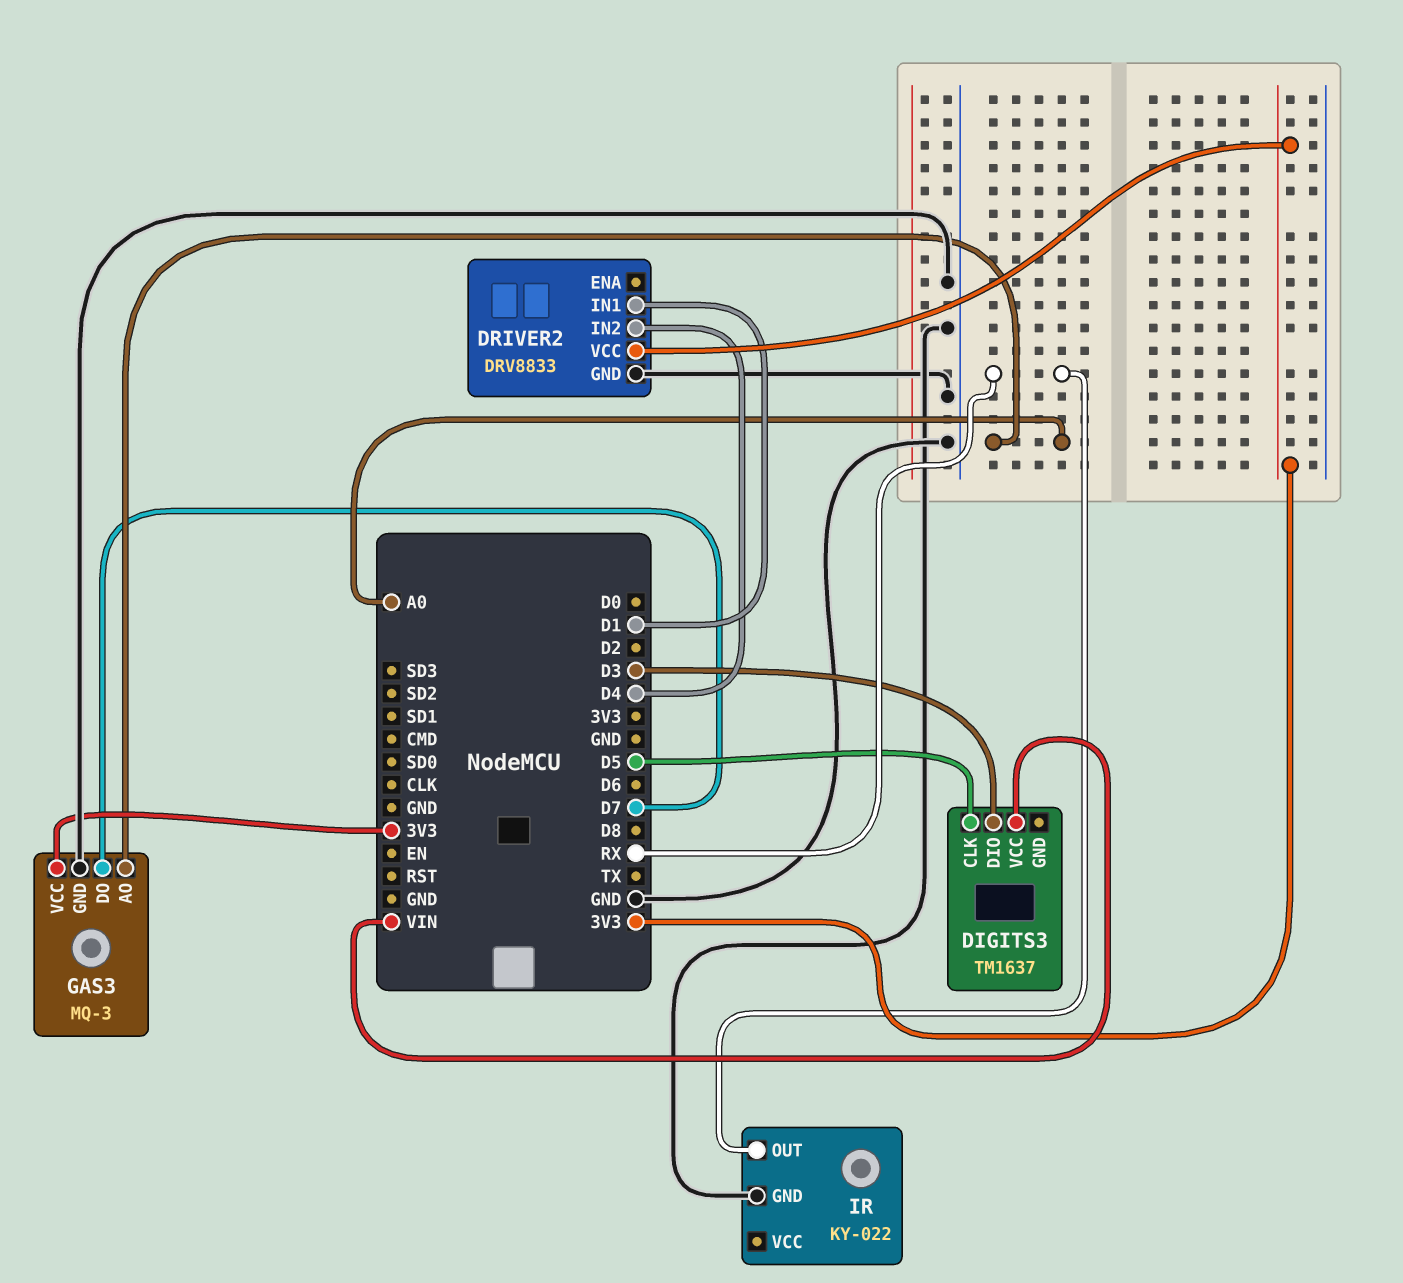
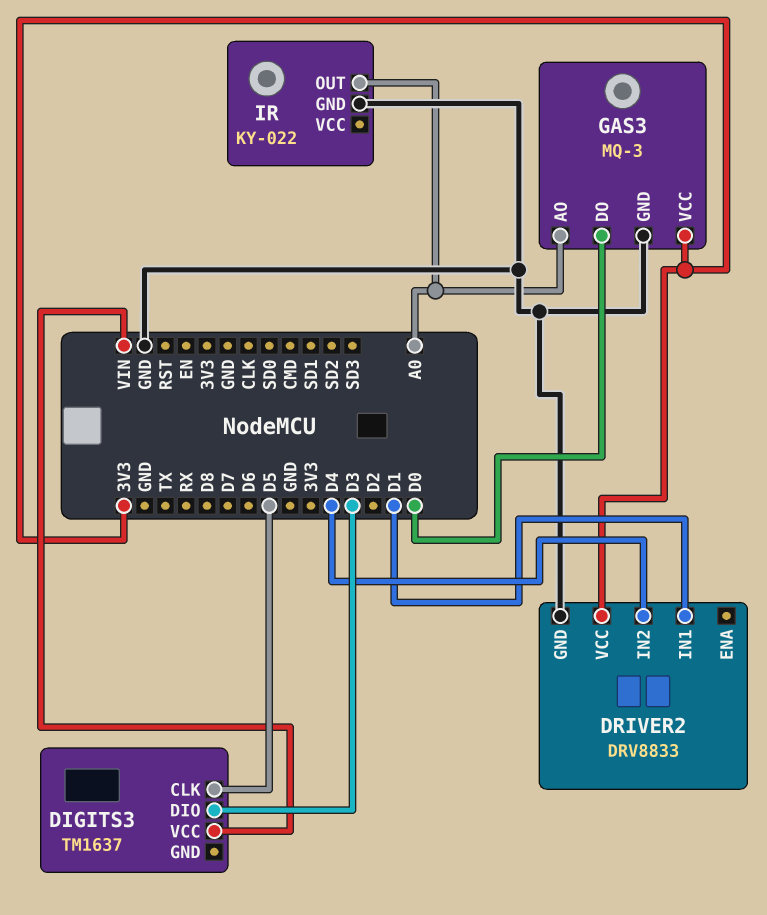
GAS3 pin DO: D7 -> D0
IR pin OUT: RX -> A0

